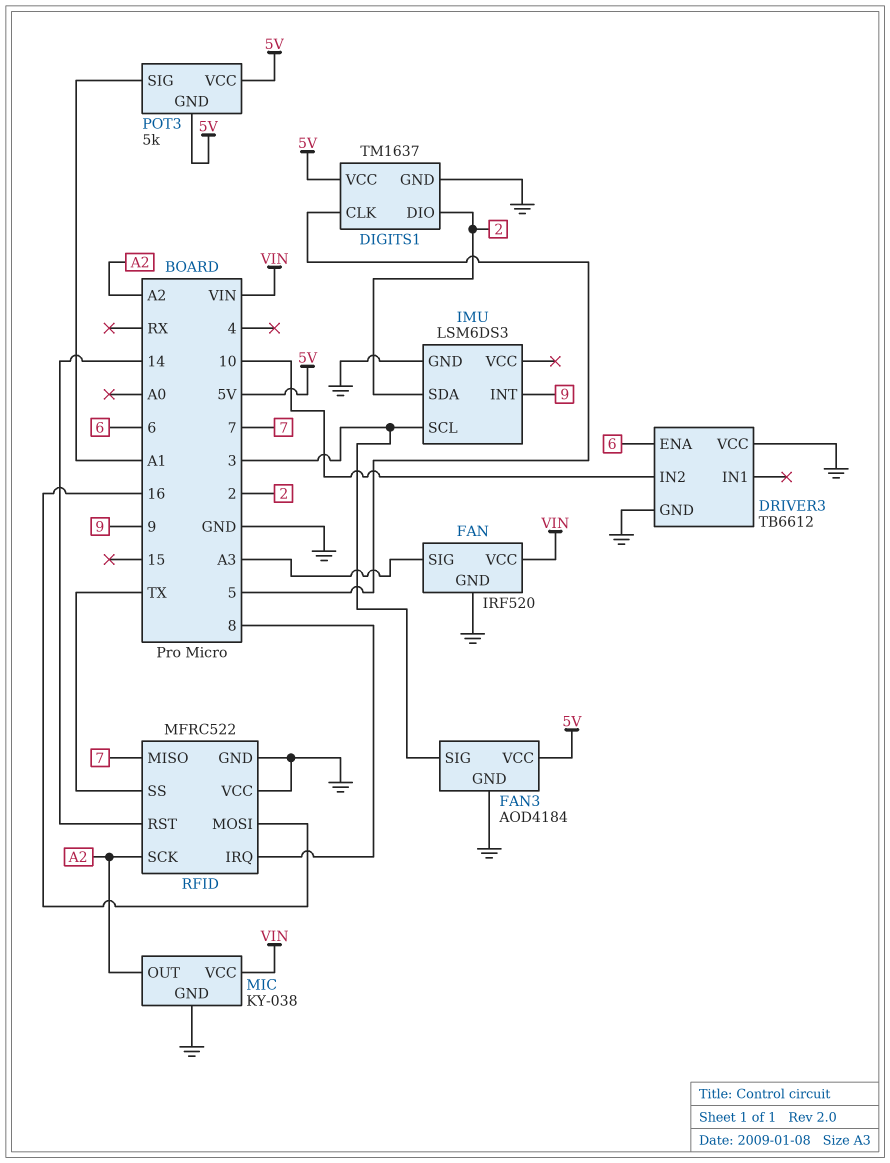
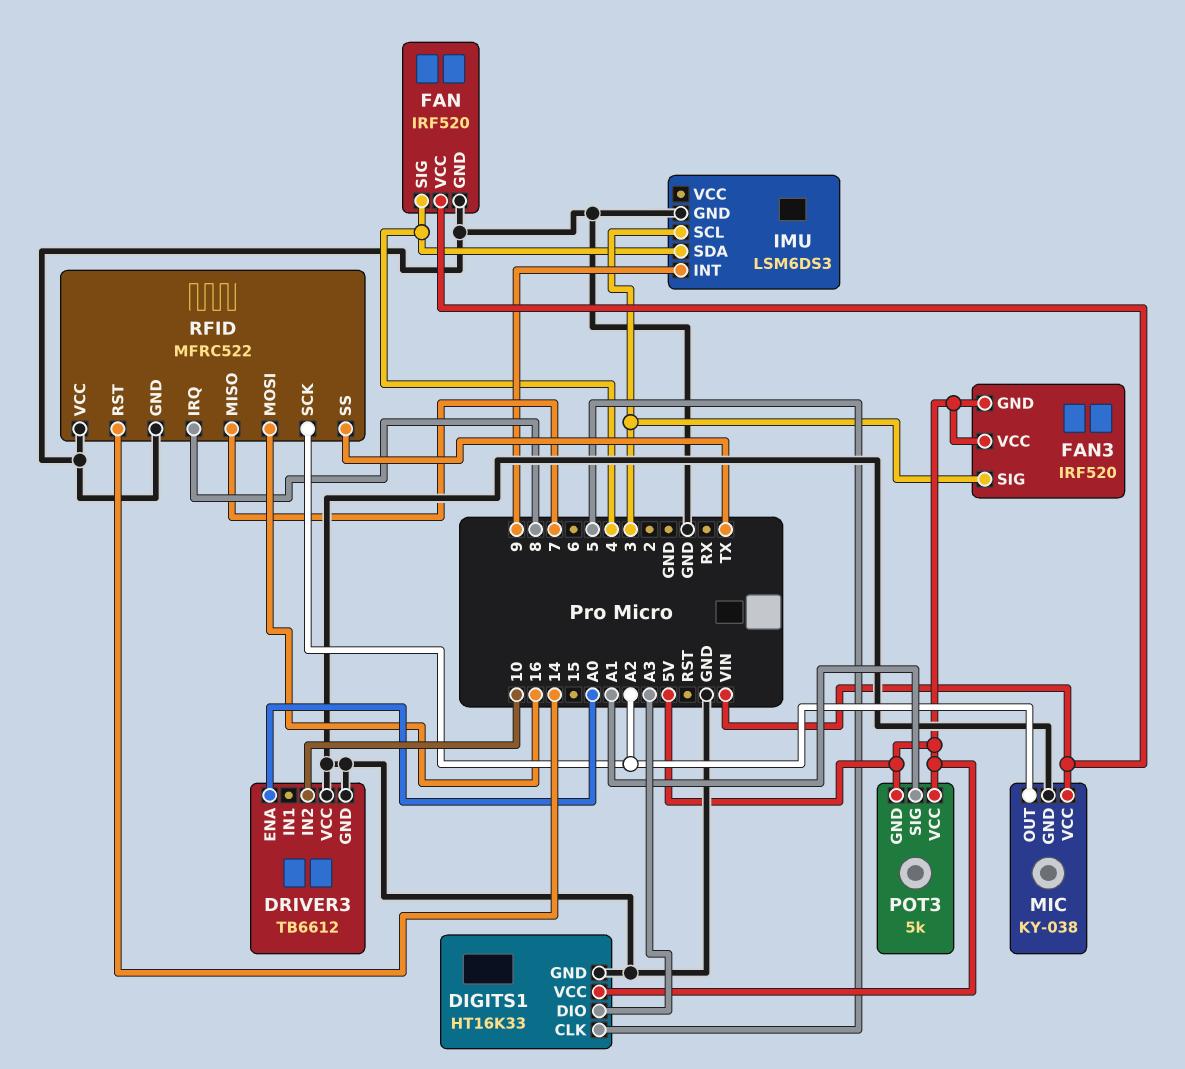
DIGITS1: TM1637 -> HT16K33
DIGITS1 pin DIO: 2 -> A3
DRIVER3 pin ENA: 6 -> A0
FAN pin SIG: A3 -> 4
FAN3: AOD4184 -> IRF520
FAN3 pin GND: GND -> 5V
IMU pin SDA: 2 -> 4

